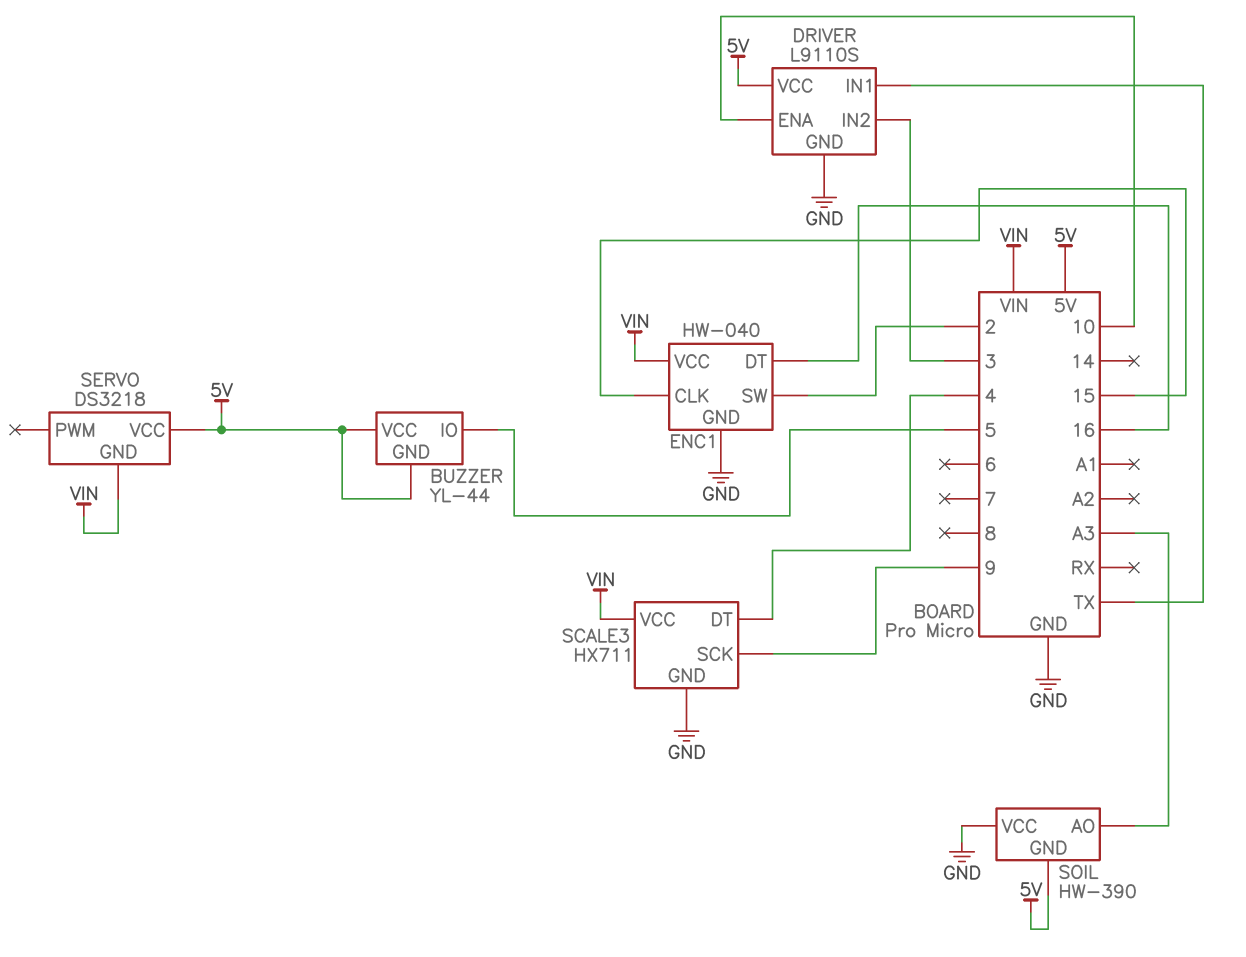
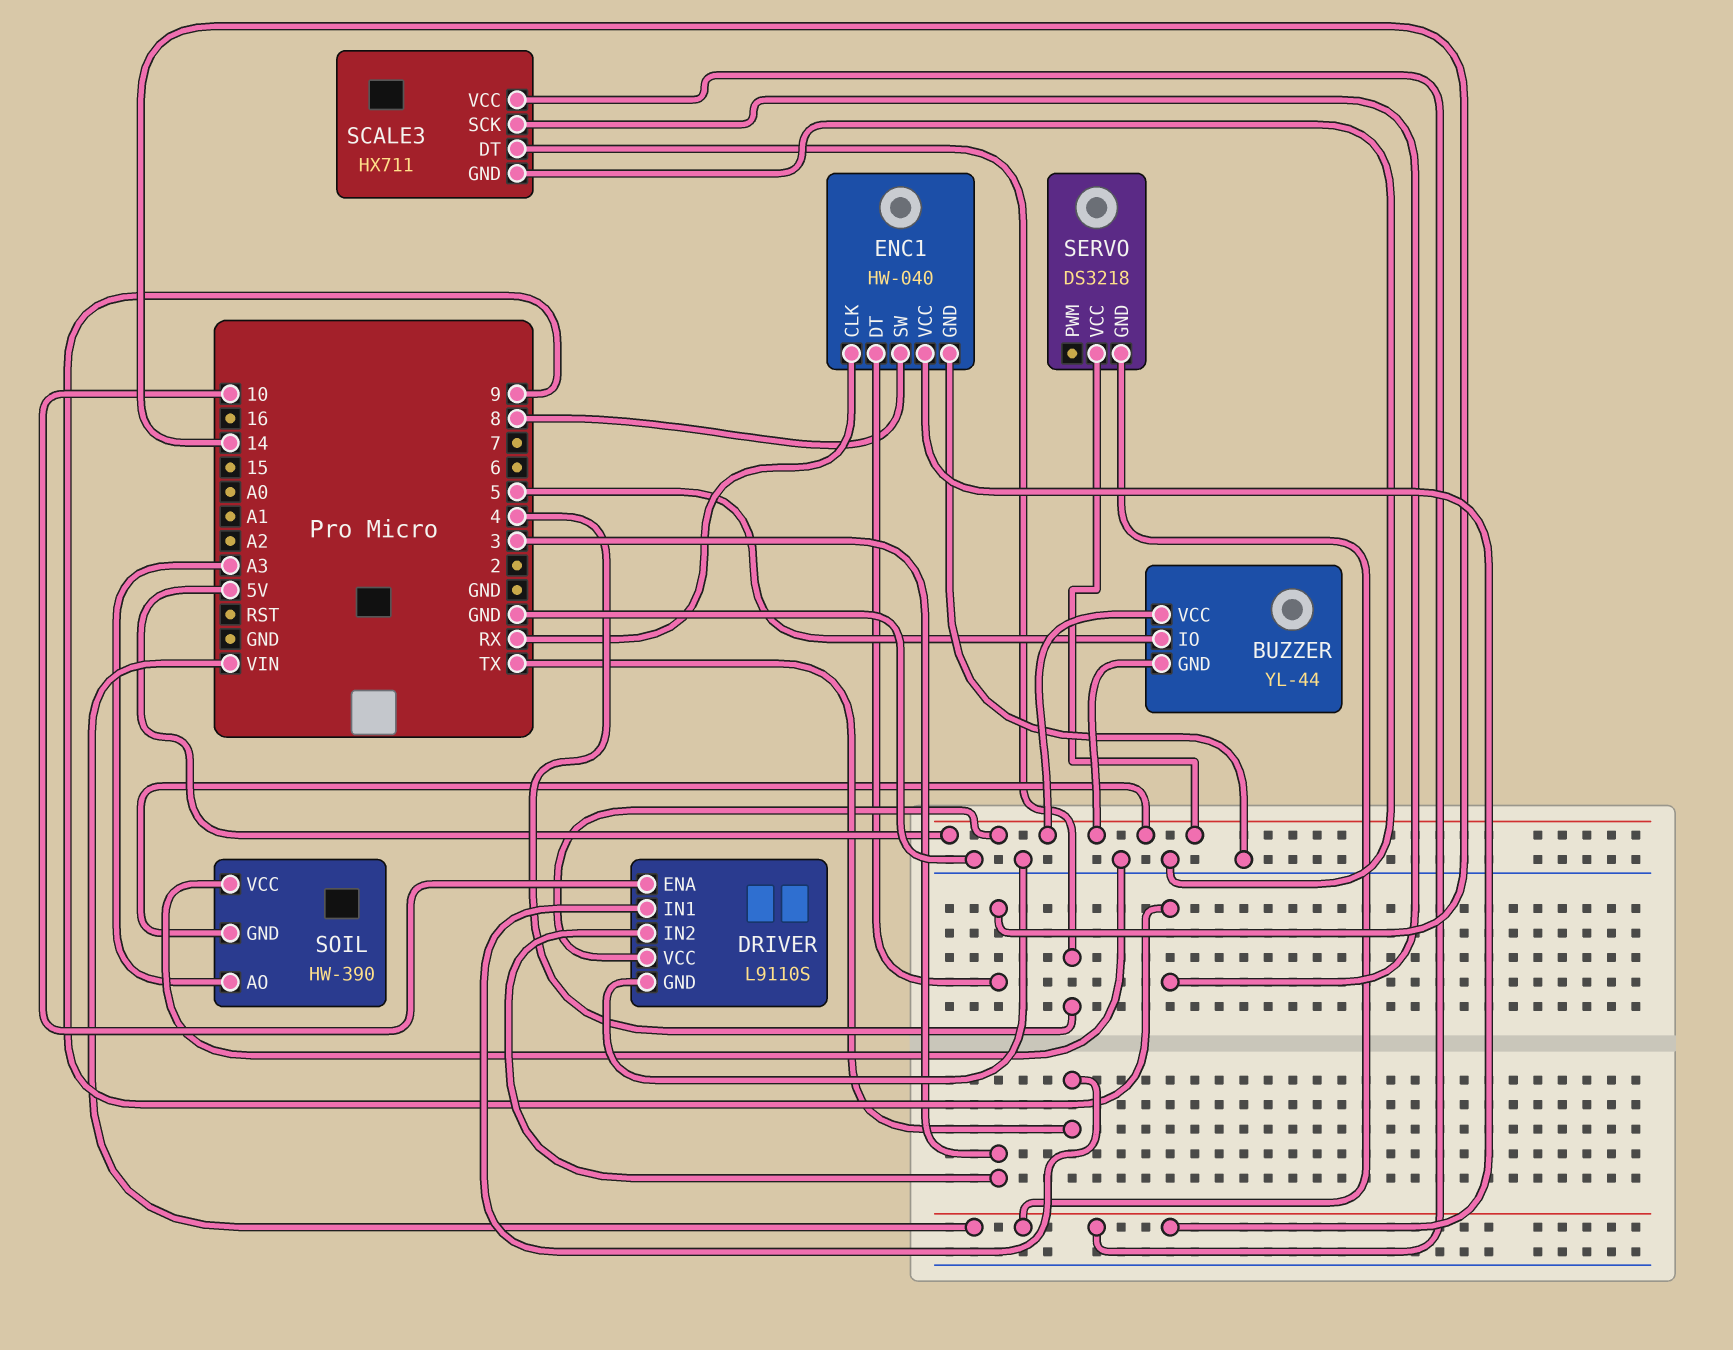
ENC1 pin CLK: 15 -> RX
ENC1 pin DT: 16 -> 14
ENC1 pin SW: 2 -> 8

